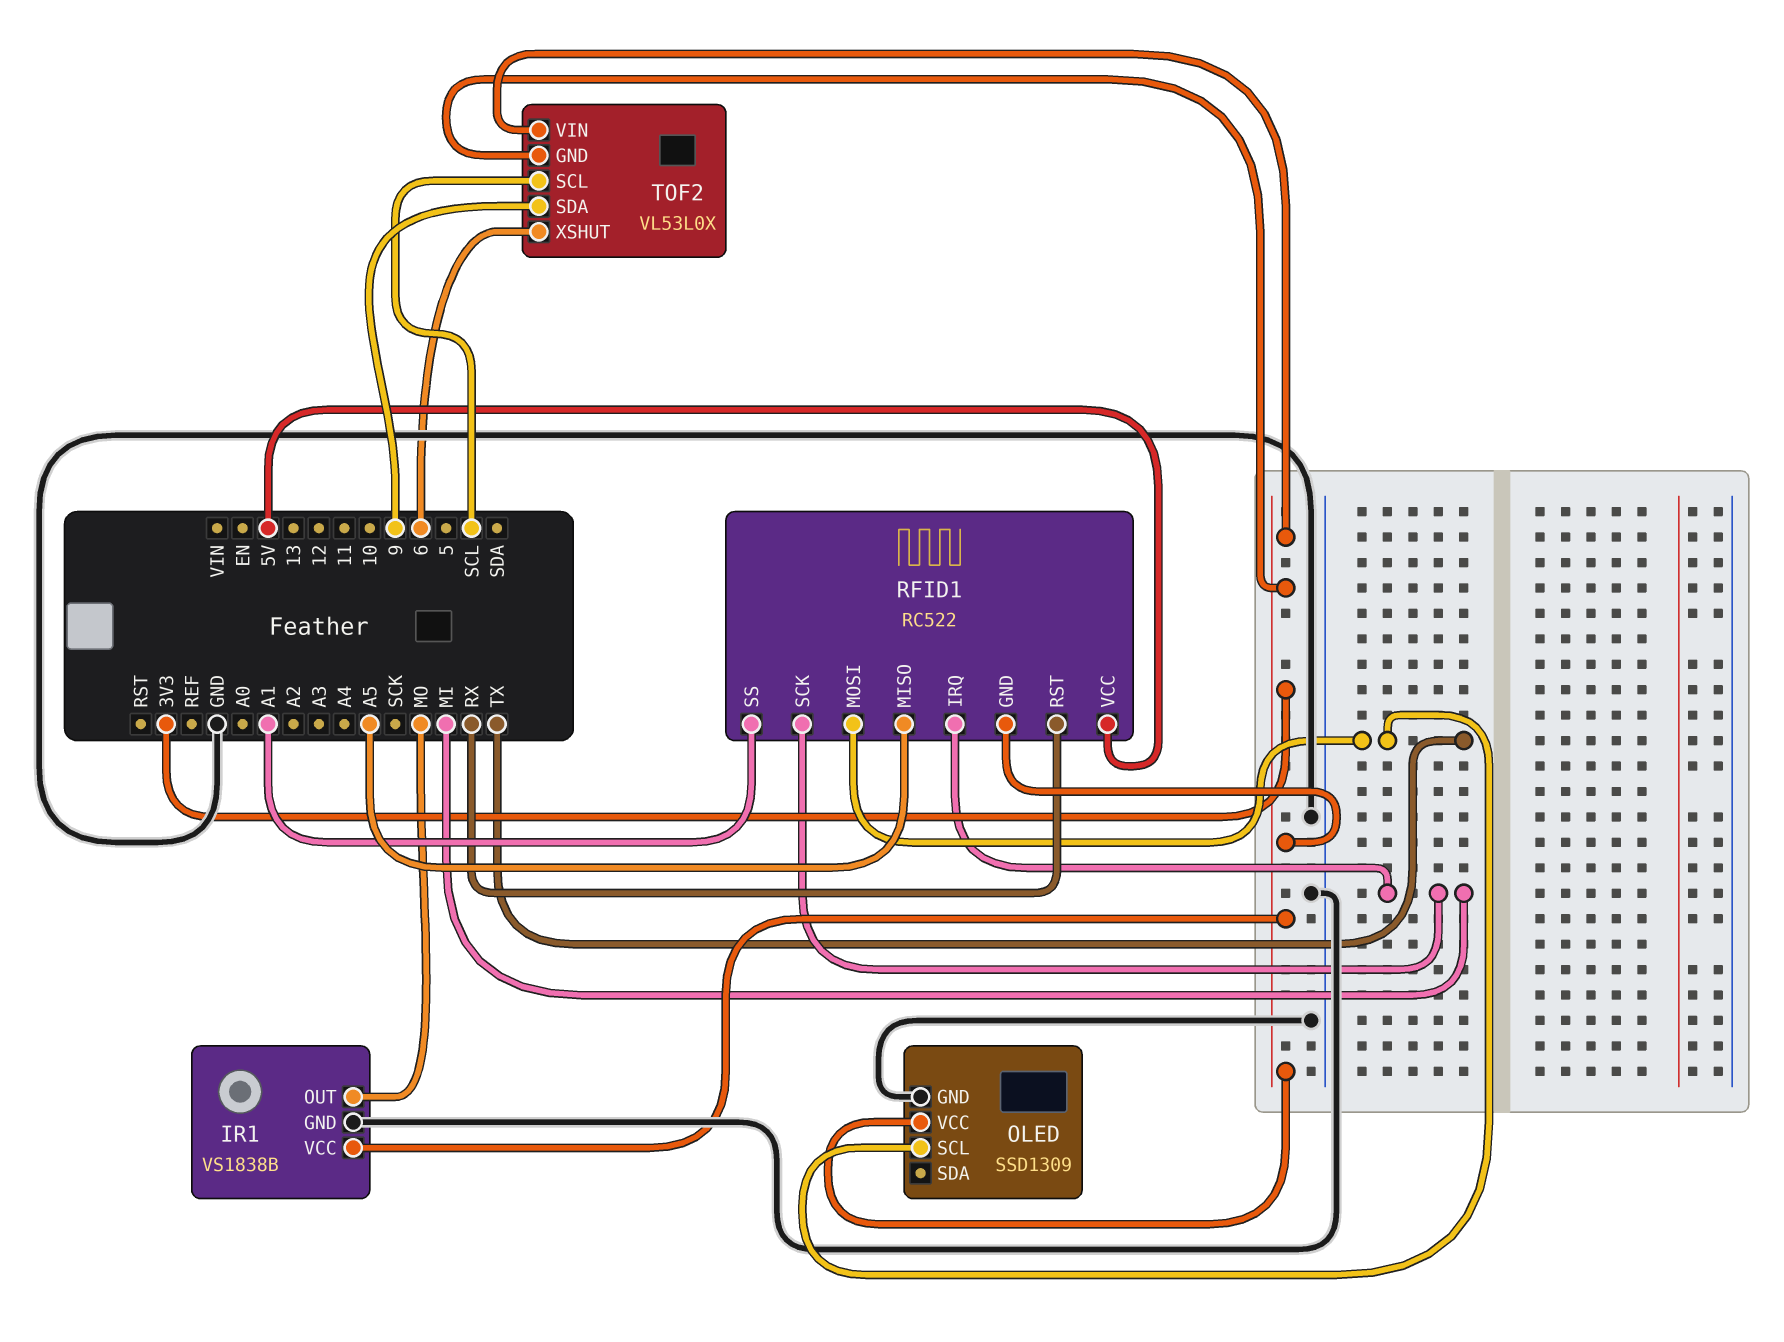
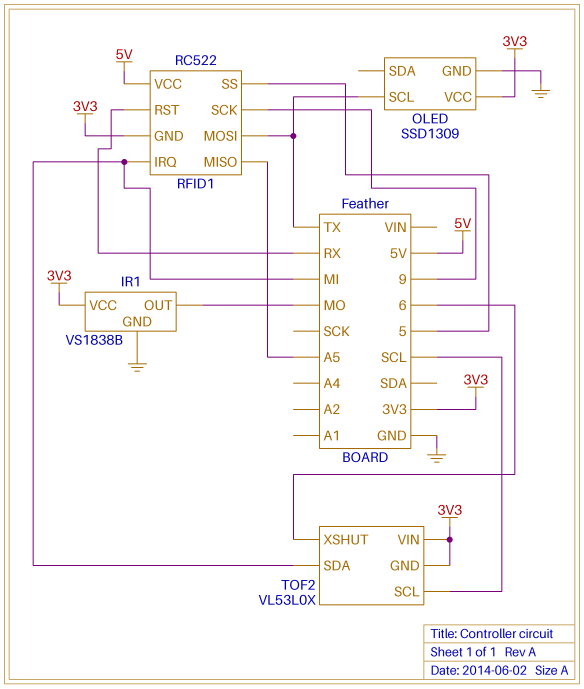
RFID1 pin SCK: MI -> 9
RFID1 pin SS: A1 -> 5
TOF2 pin SDA: 9 -> MI

